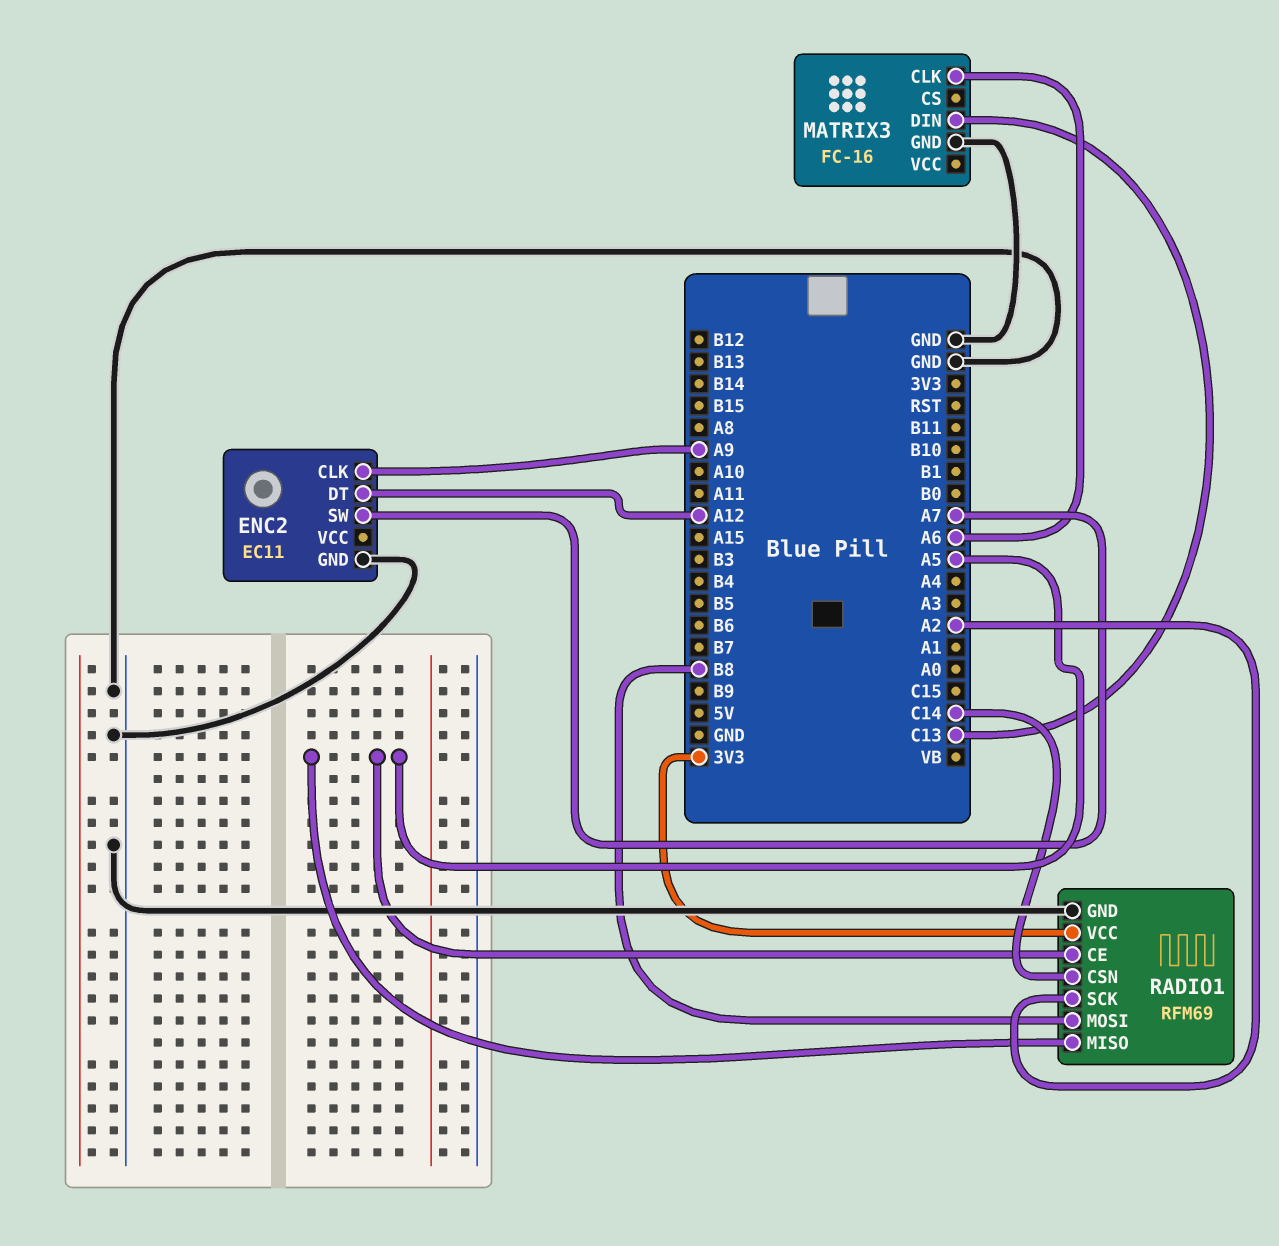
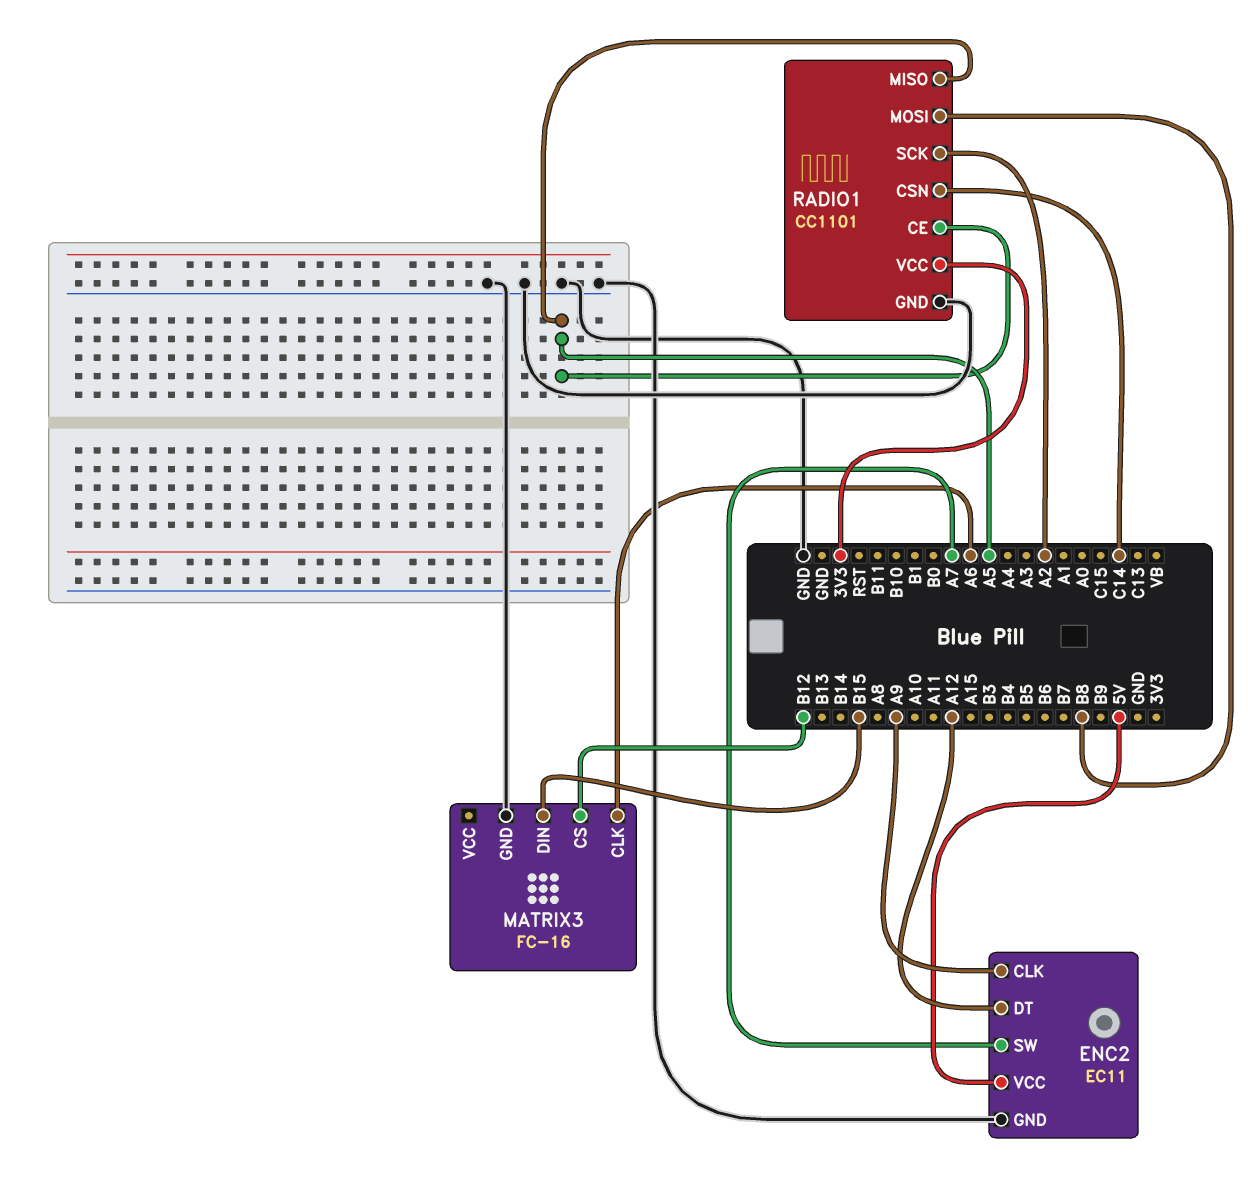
ENC2 pin VCC: none -> 5V
MATRIX3 pin CS: none -> B12
MATRIX3 pin DIN: C13 -> B15
RADIO1: RFM69 -> CC1101

